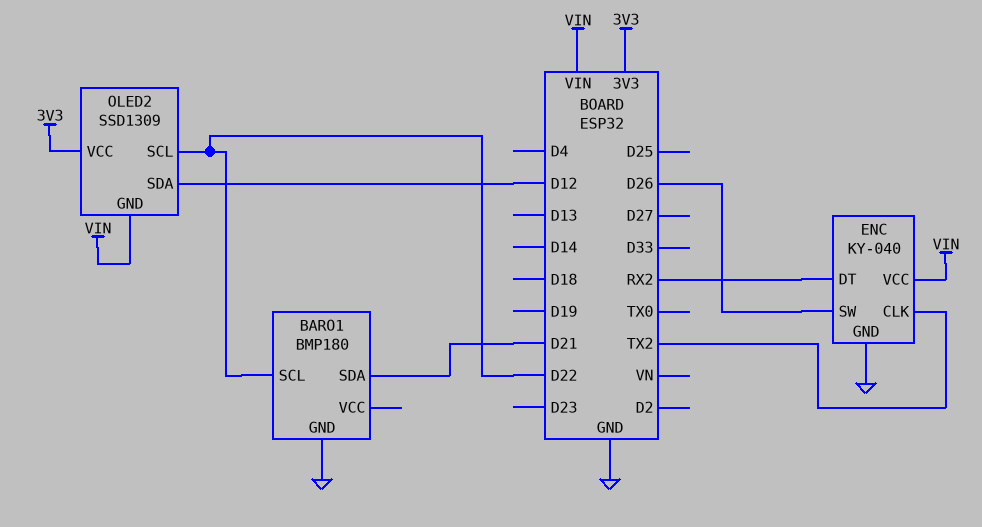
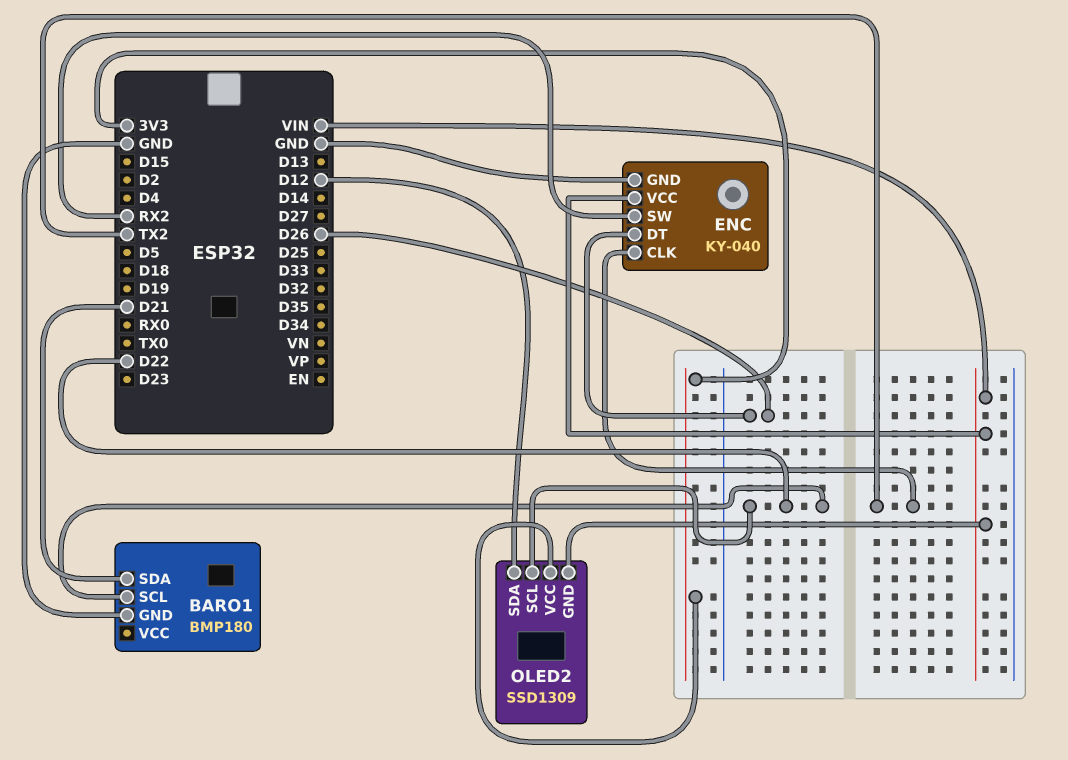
ENC pin DT: RX2 -> D26
ENC pin SW: D26 -> RX2

